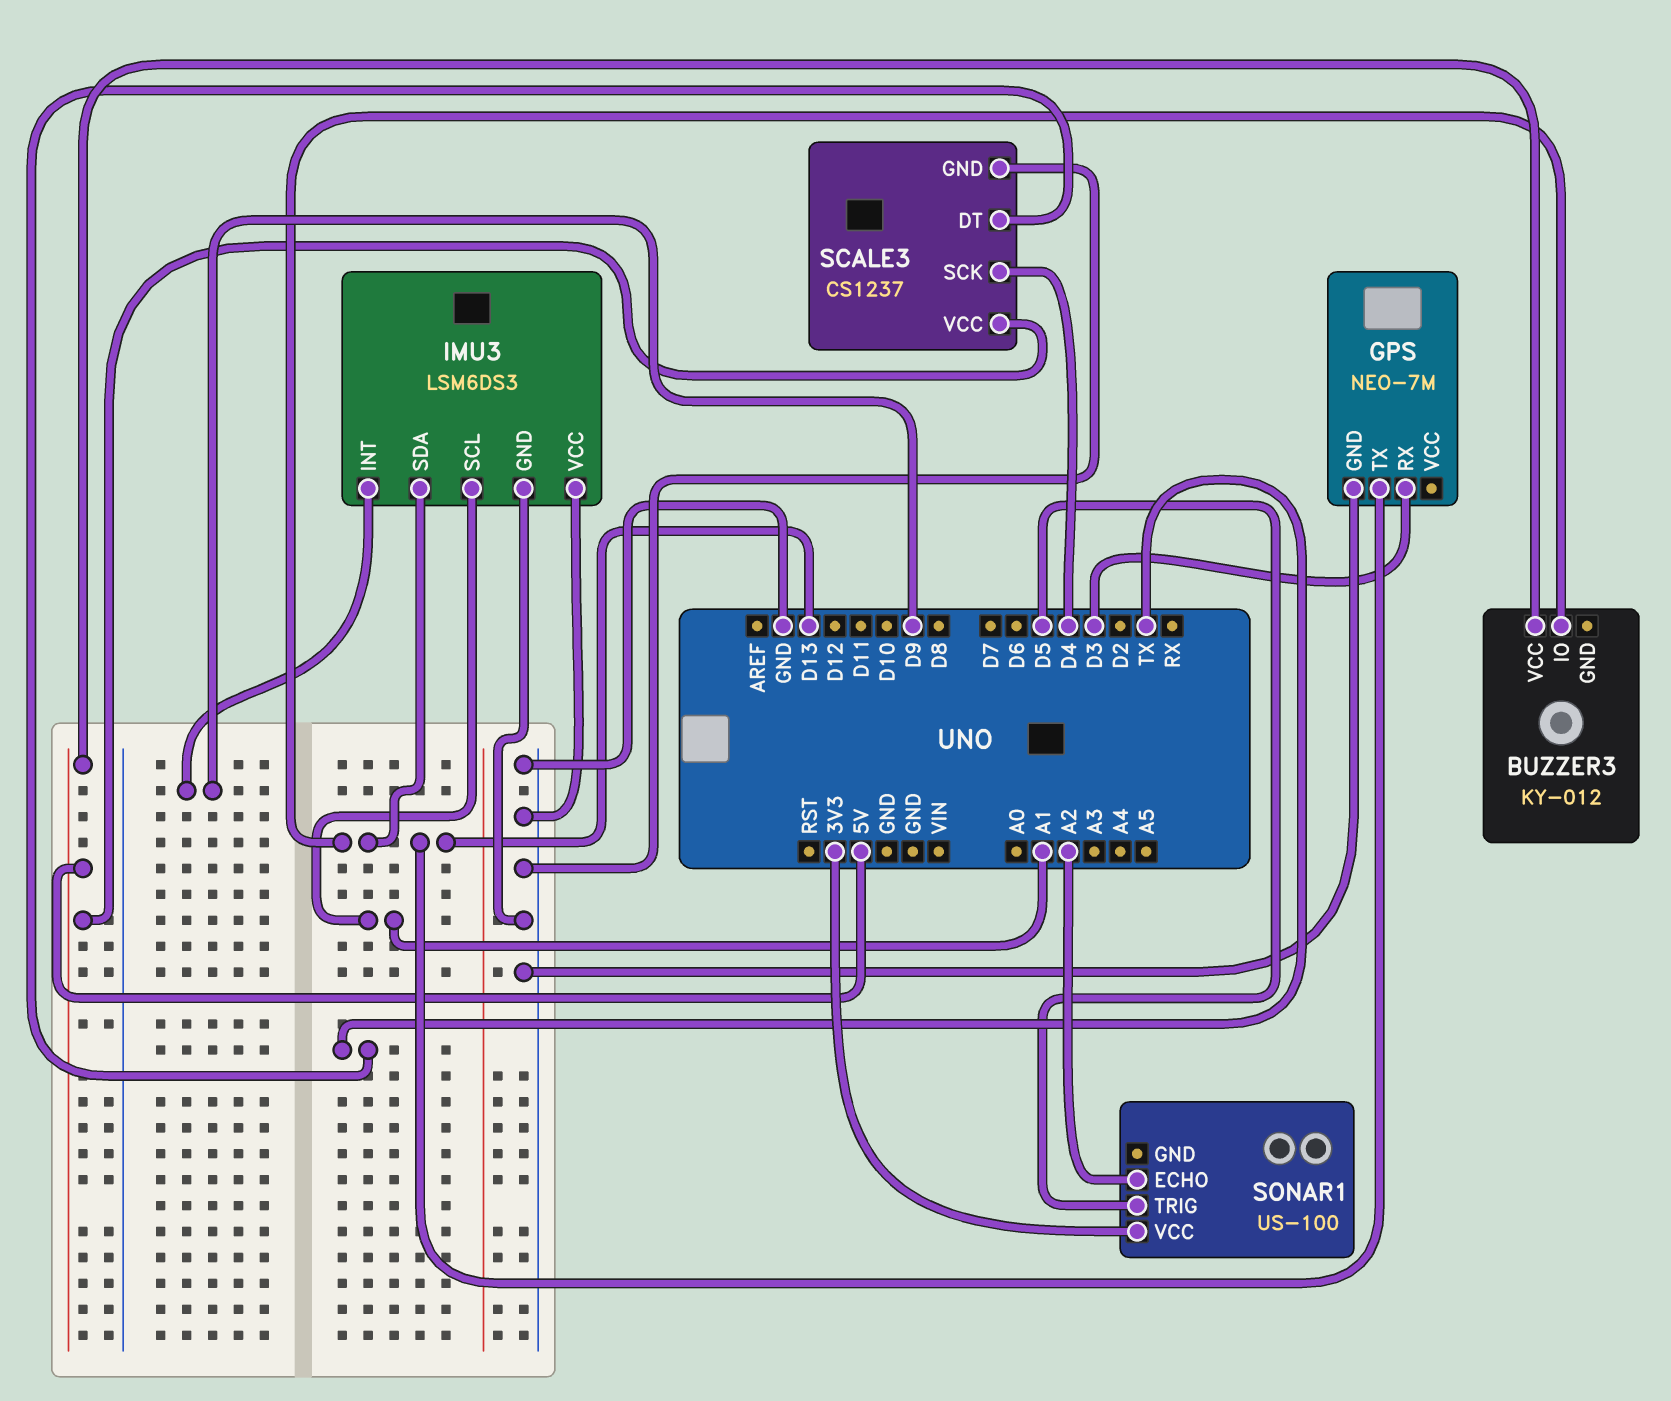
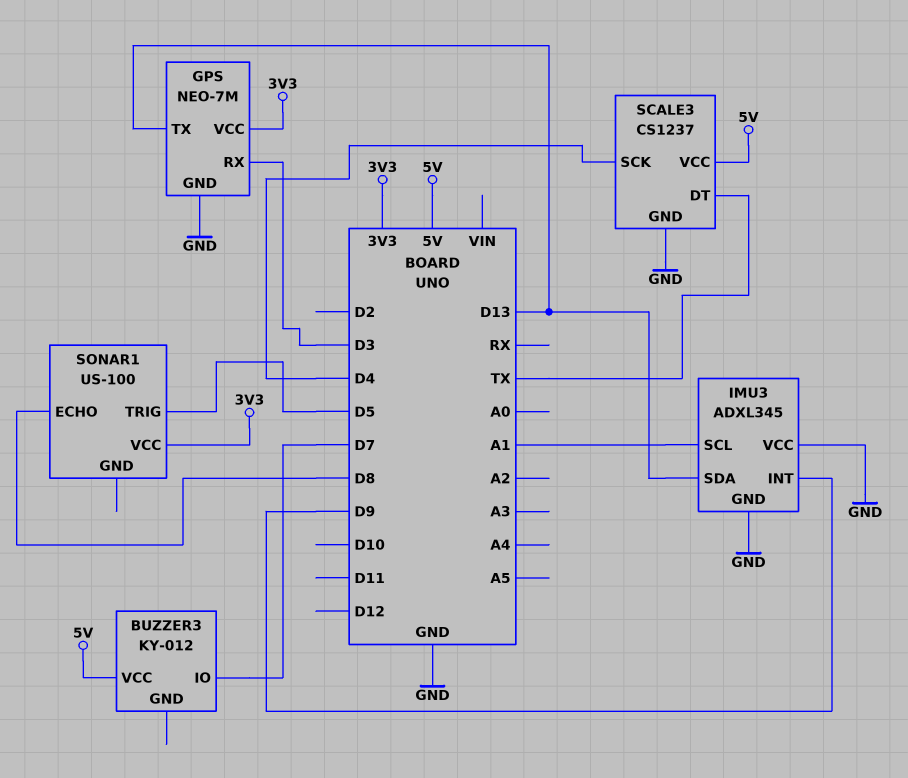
BUZZER3 pin IO: D13 -> D7
GPS pin VCC: none -> 3V3
IMU3: LSM6DS3 -> ADXL345
SONAR1 pin ECHO: A2 -> D8

